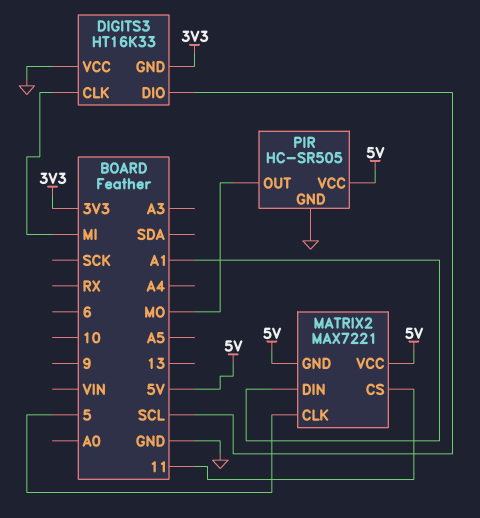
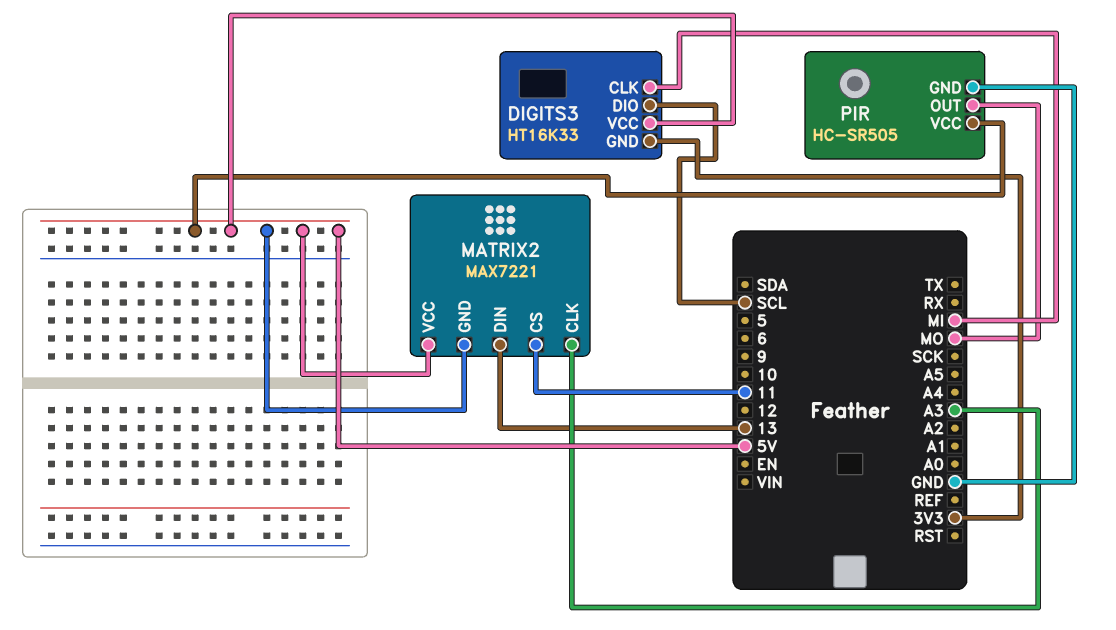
DIGITS3 pin VCC: GND -> 5V
MATRIX2 pin CLK: 5 -> A3
MATRIX2 pin DIN: A1 -> 13

